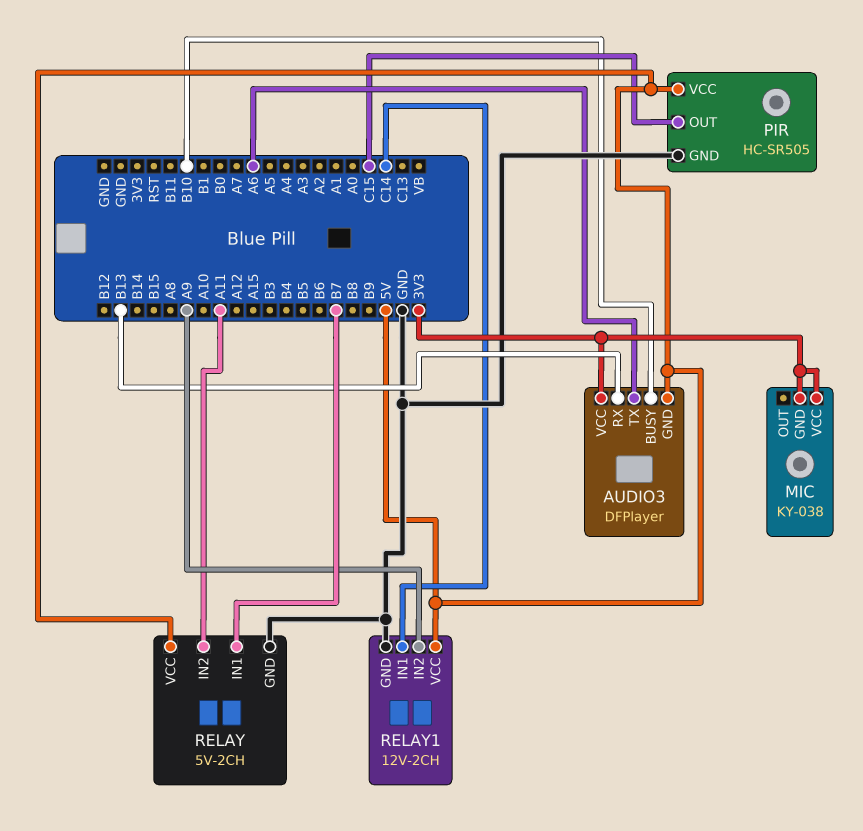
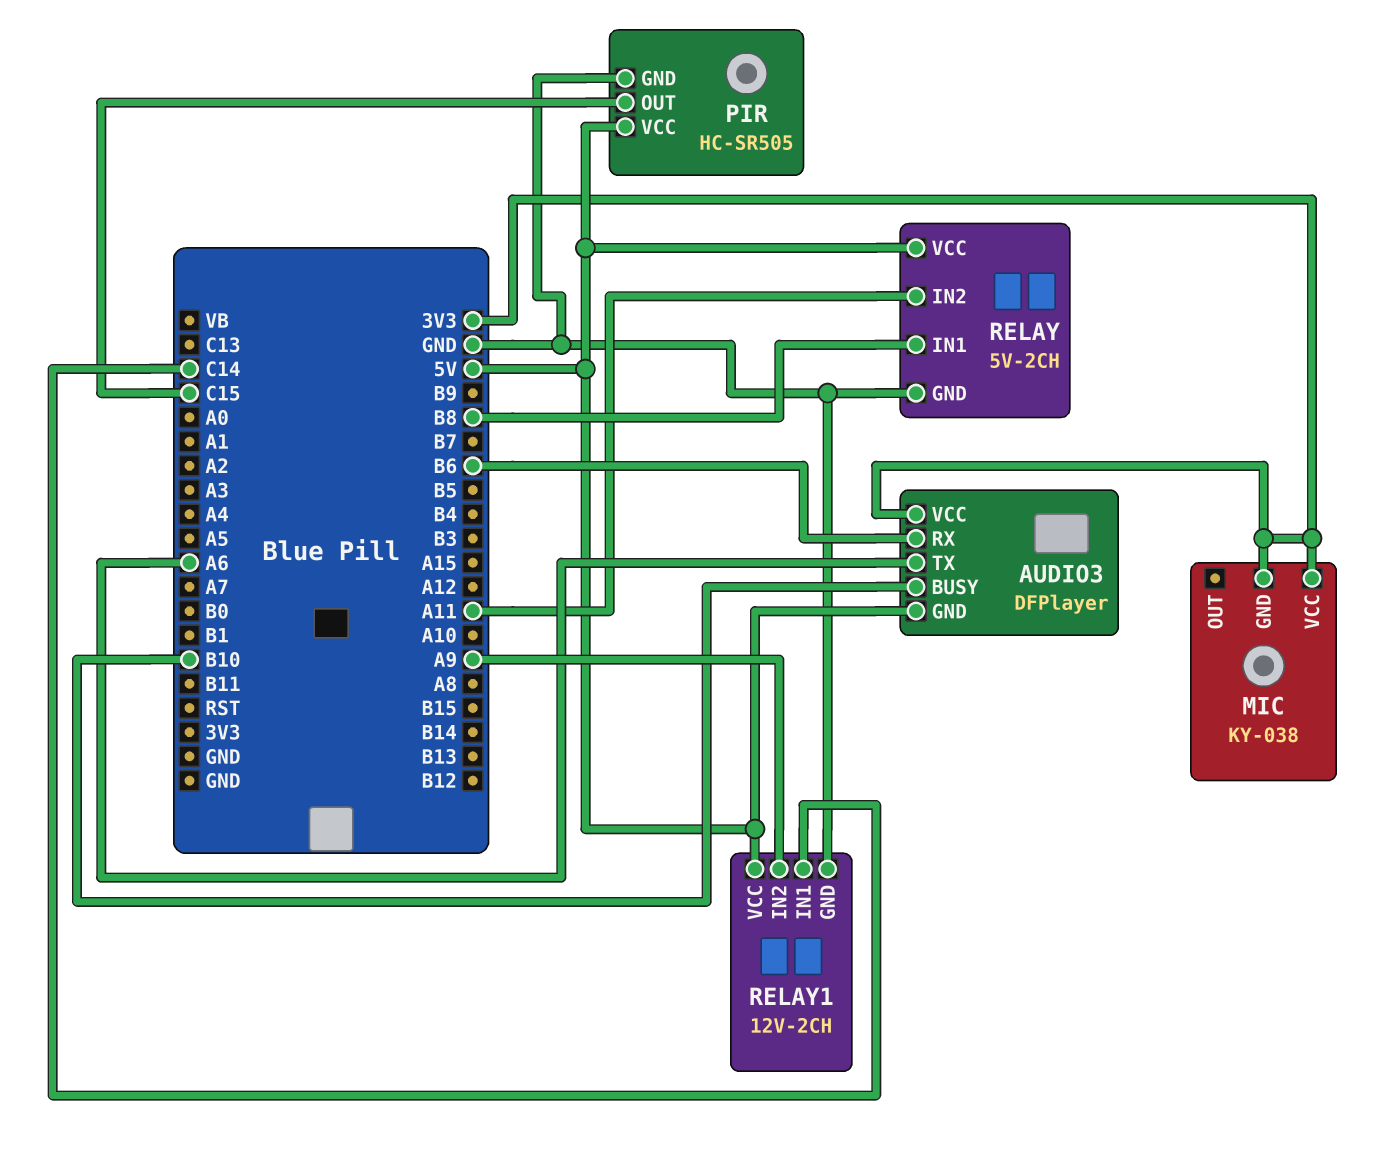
AUDIO3 pin RX: B13 -> B6
RELAY pin IN1: B7 -> B8

